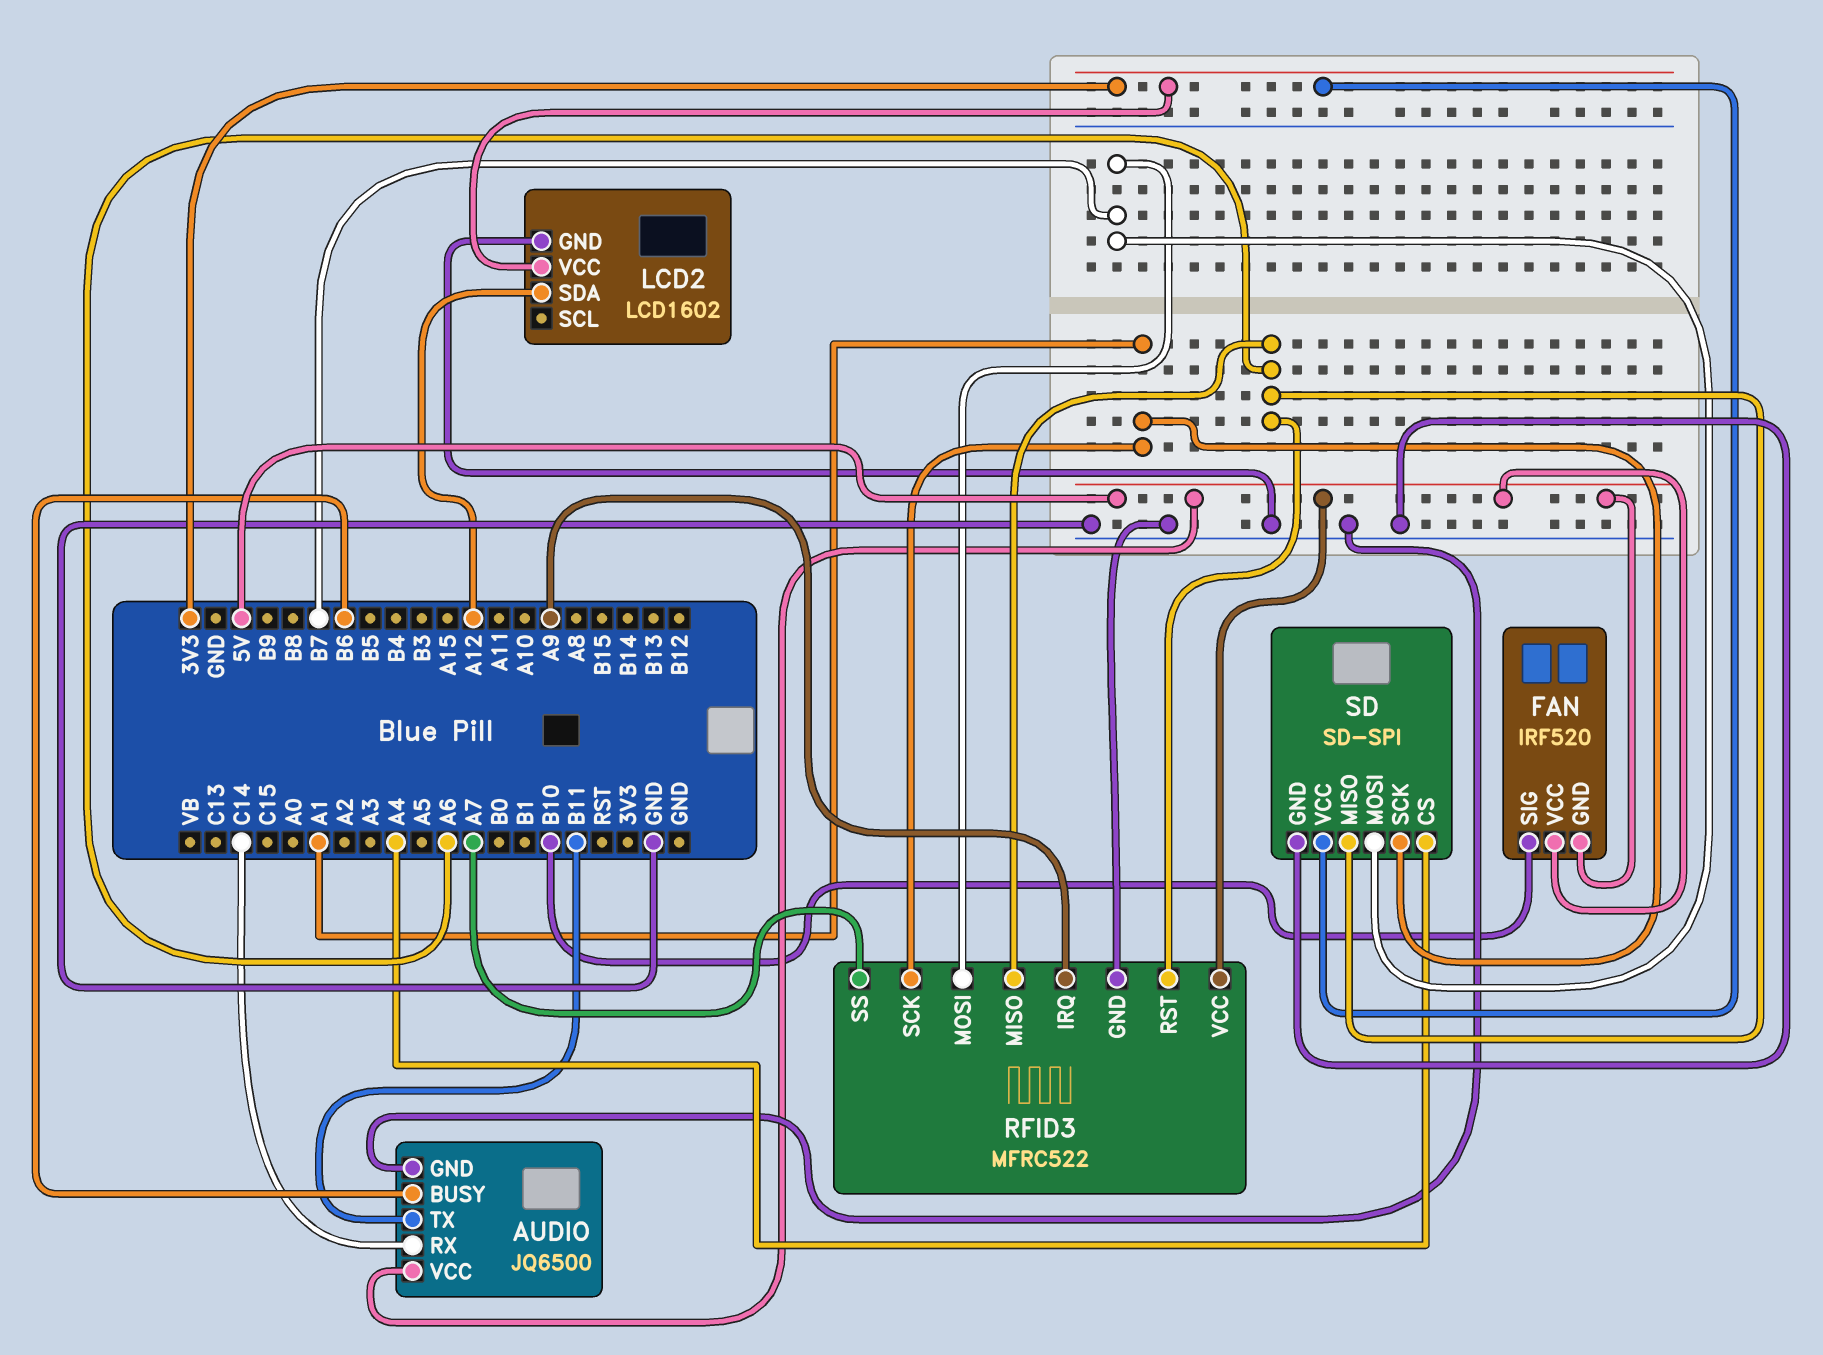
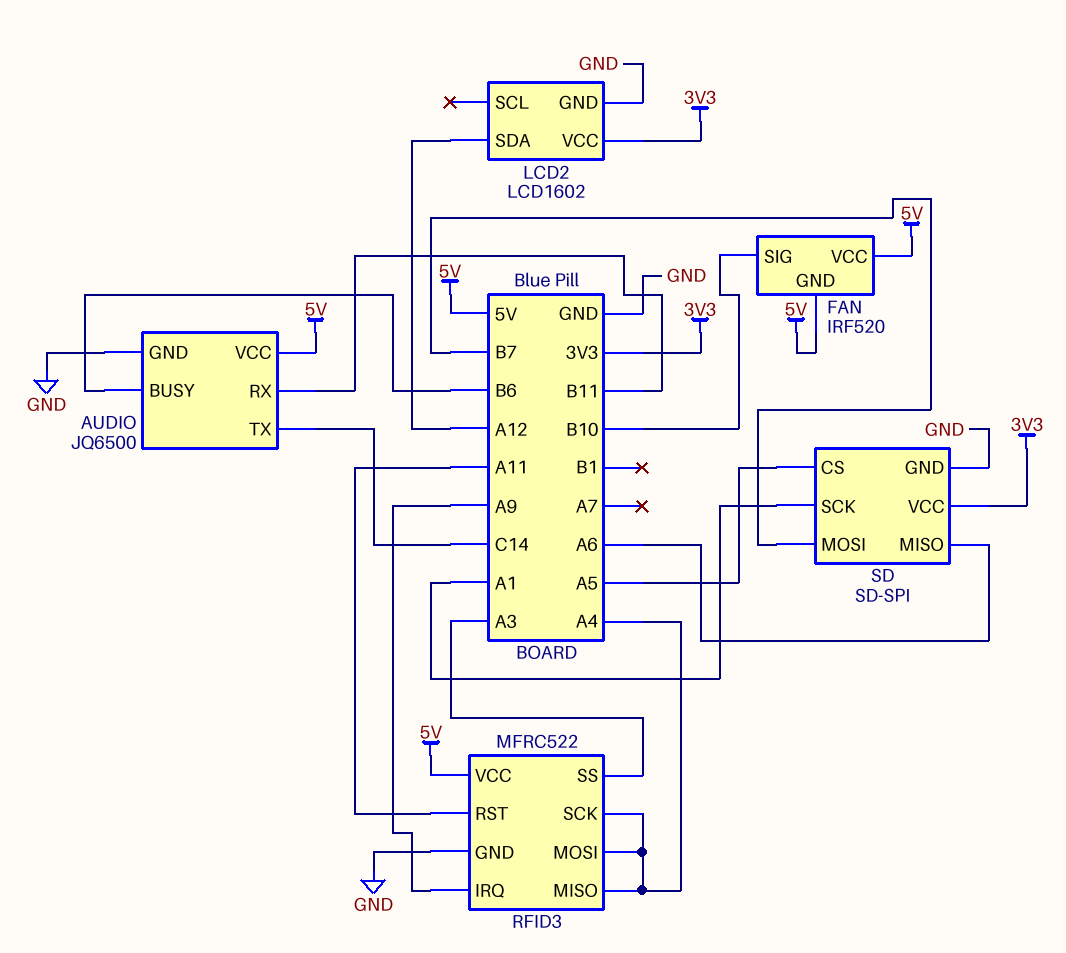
AUDIO pin RX: C14 -> B11
AUDIO pin TX: B11 -> C14
RFID3 pin MISO: A6 -> A4
RFID3 pin MOSI: B7 -> A4
RFID3 pin RST: A6 -> A11
RFID3 pin SCK: A1 -> A4
RFID3 pin SS: A7 -> A3
SD pin CS: A4 -> A5

